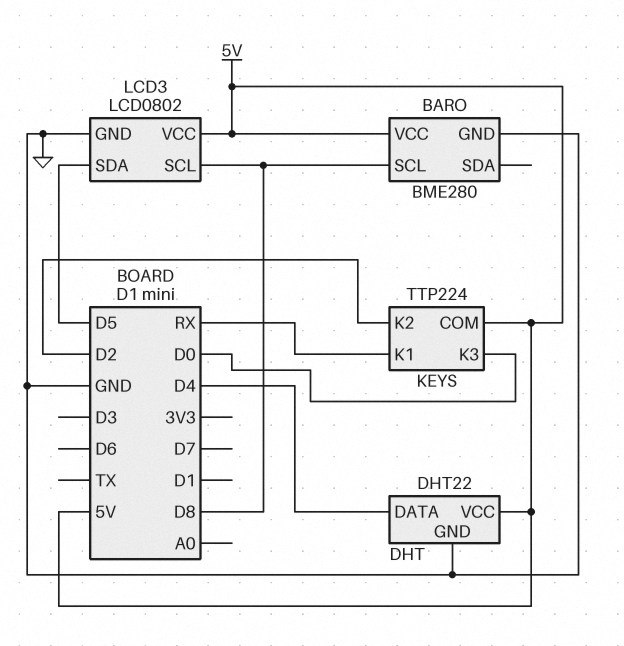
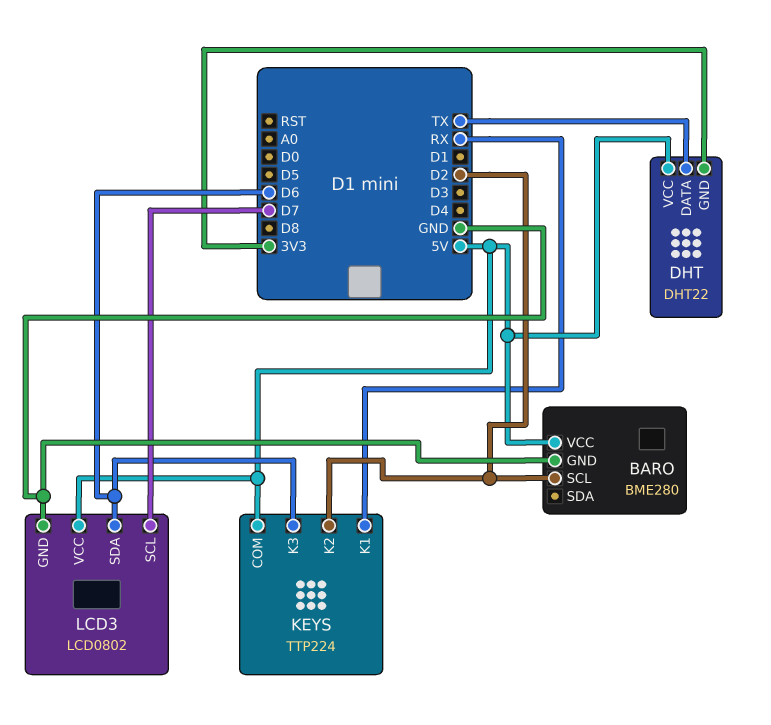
BARO pin SCL: D8 -> D2
DHT pin DATA: D4 -> TX
DHT pin GND: GND -> 3V3
KEYS pin K3: D0 -> D6
LCD3 pin SCL: D8 -> D7
LCD3 pin SDA: D5 -> D6

